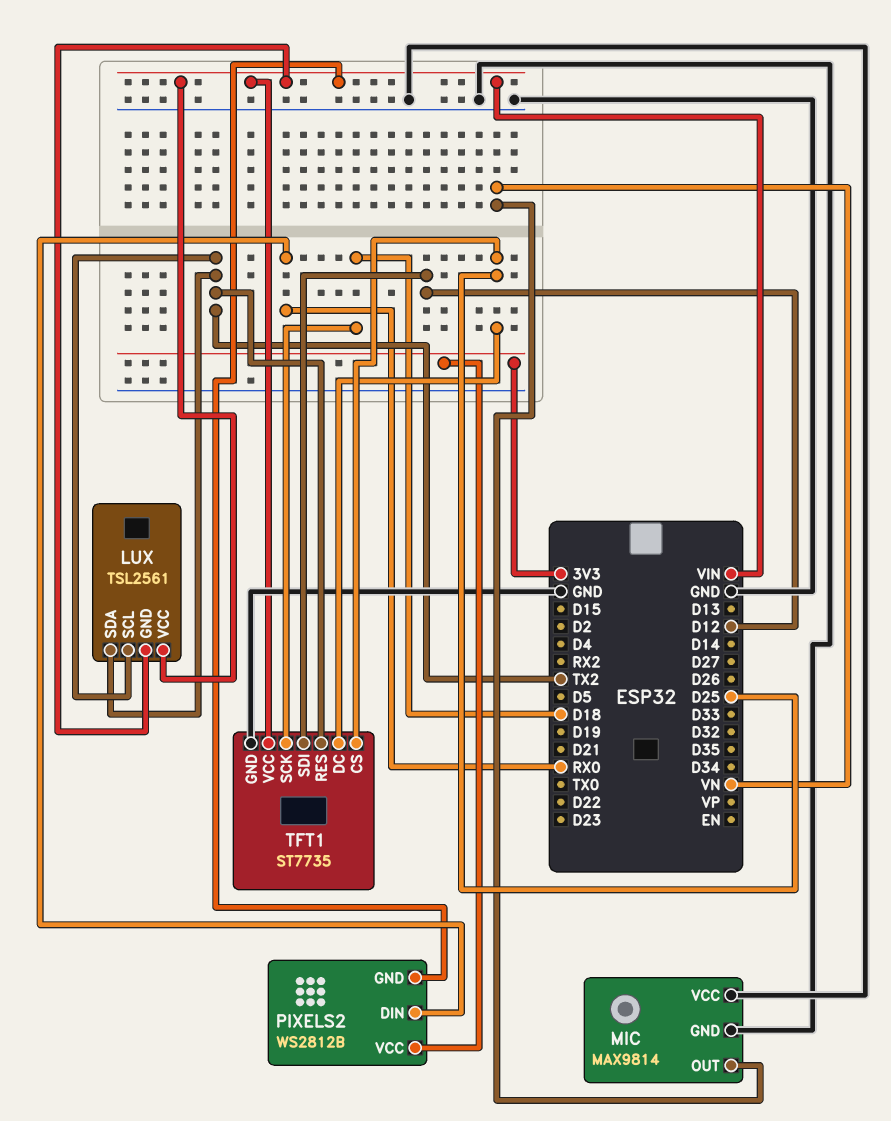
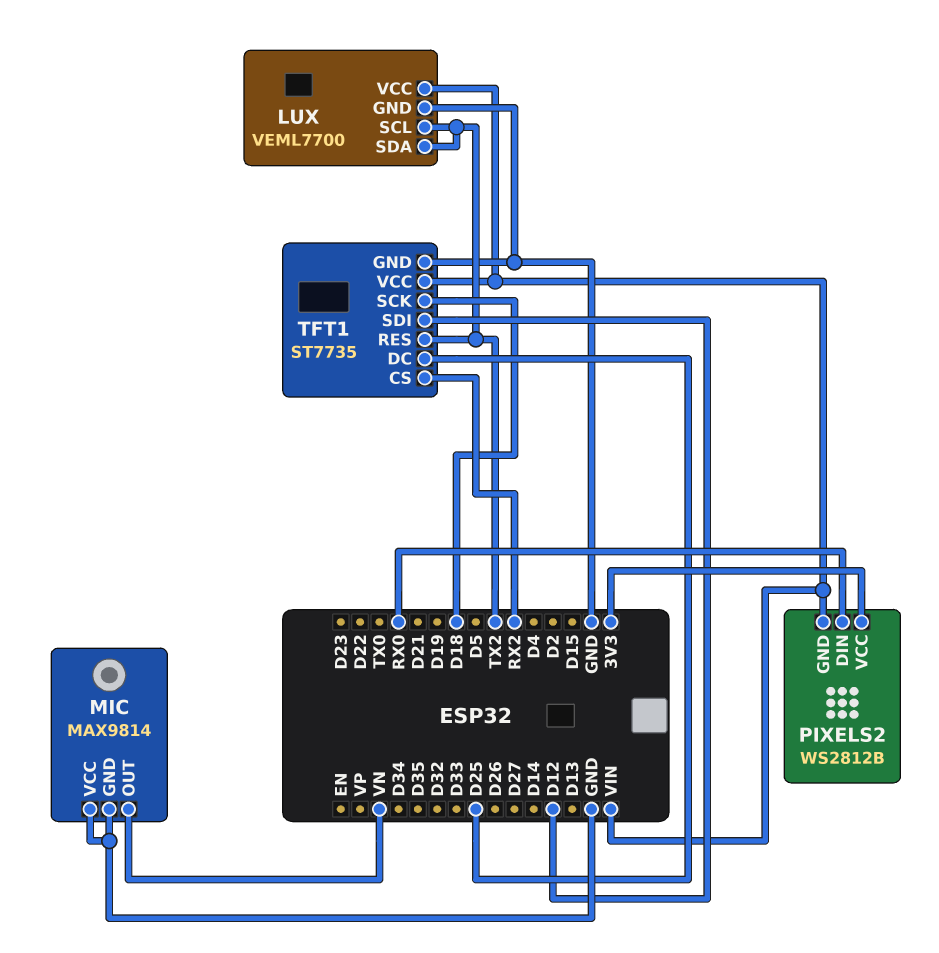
LUX: TSL2561 -> VEML7700
LUX pin GND: VIN -> GND
TFT1 pin CS: D25 -> RX2

